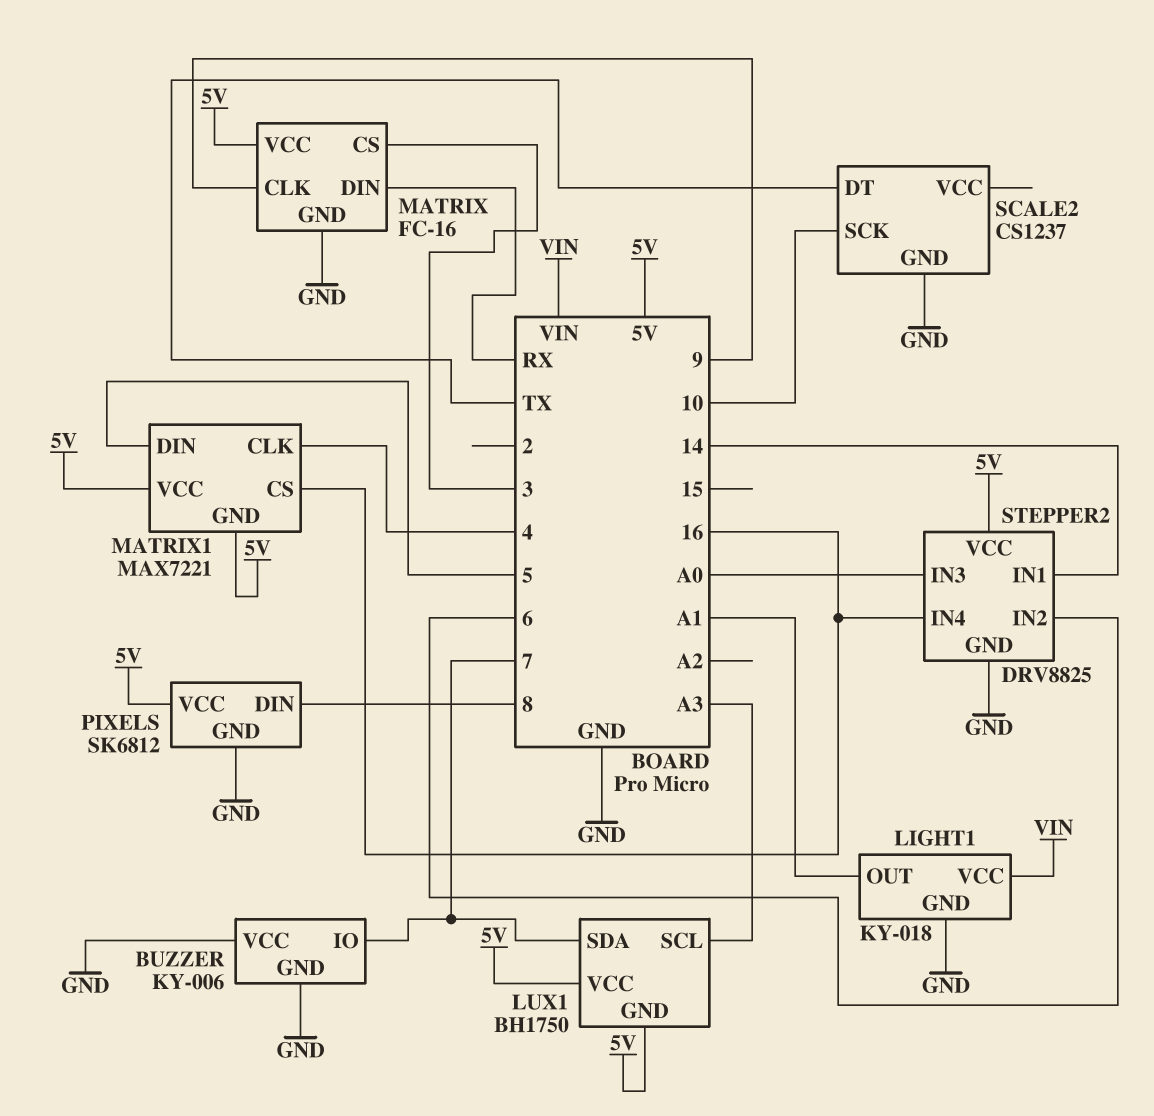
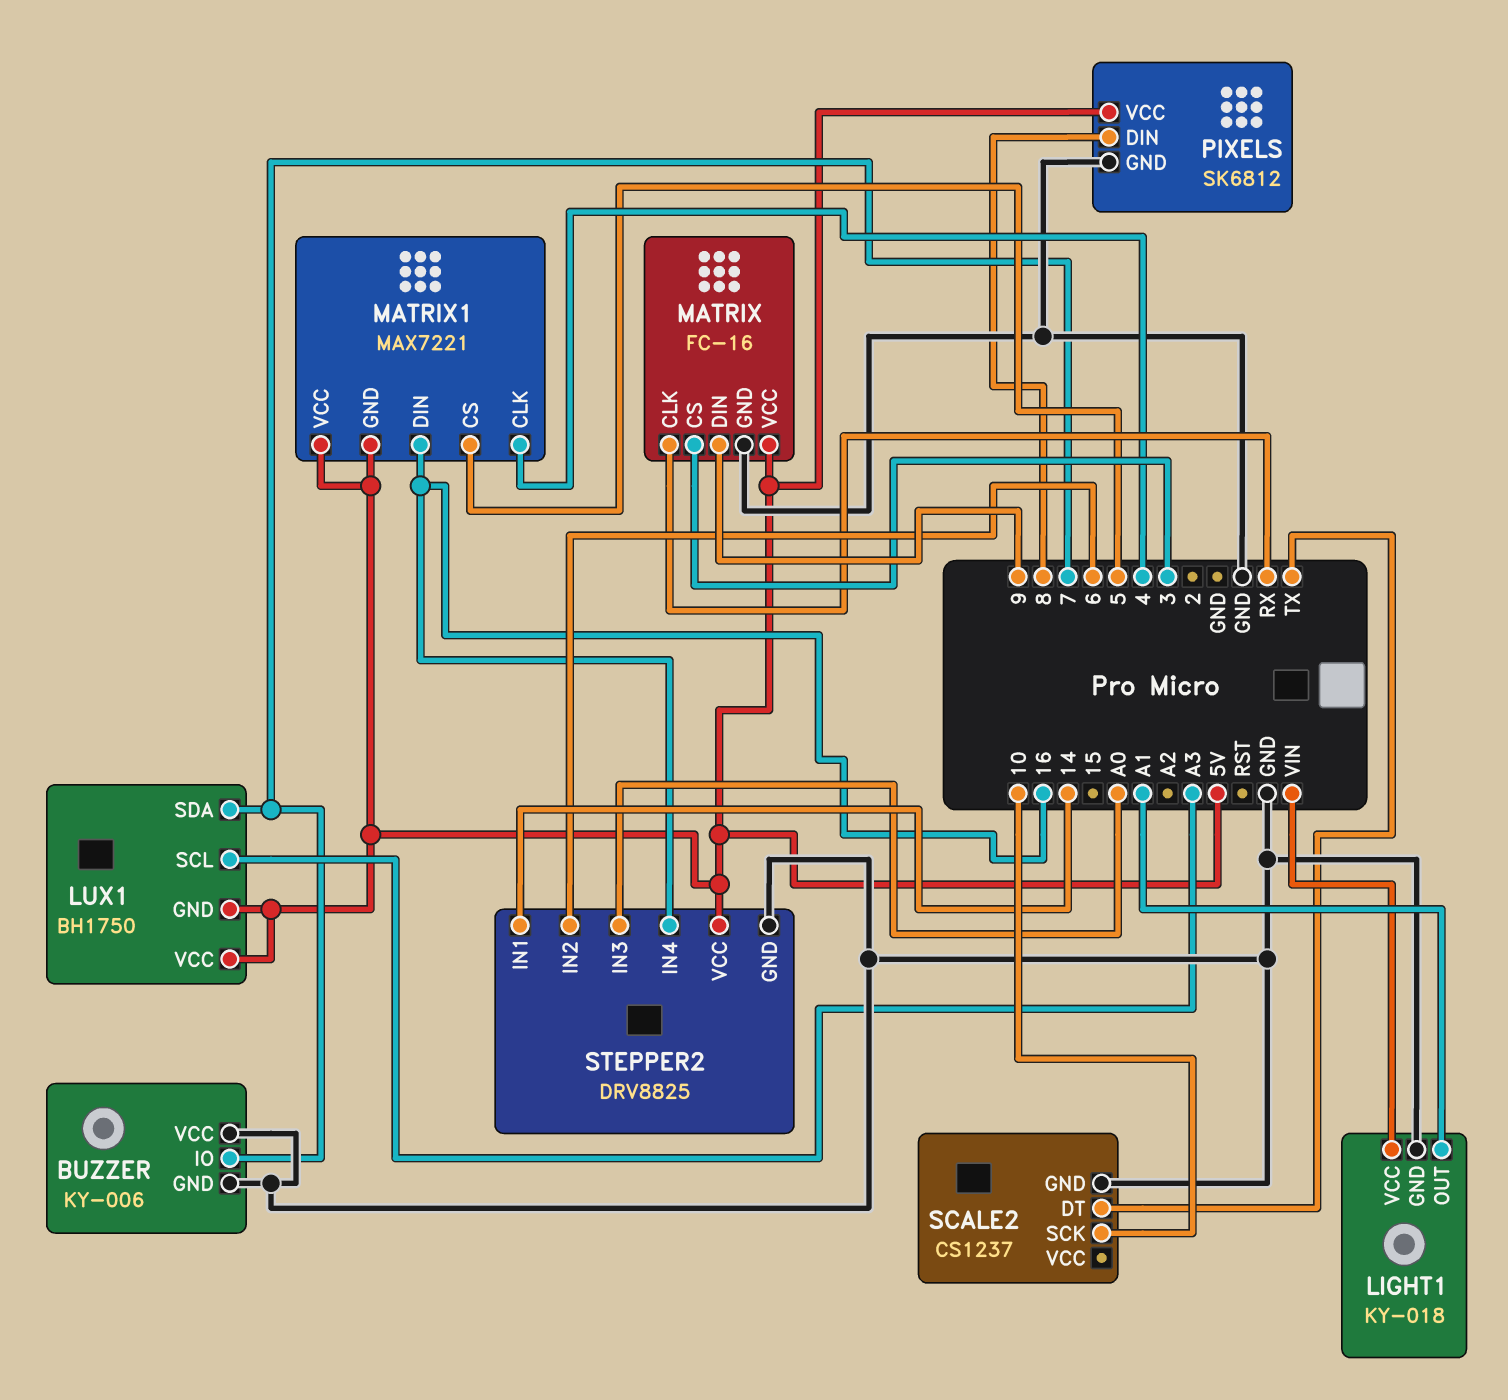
MATRIX pin CLK: 9 -> RX
MATRIX pin DIN: RX -> 9
MATRIX1 pin CS: 16 -> 5
MATRIX1 pin DIN: 5 -> 16

